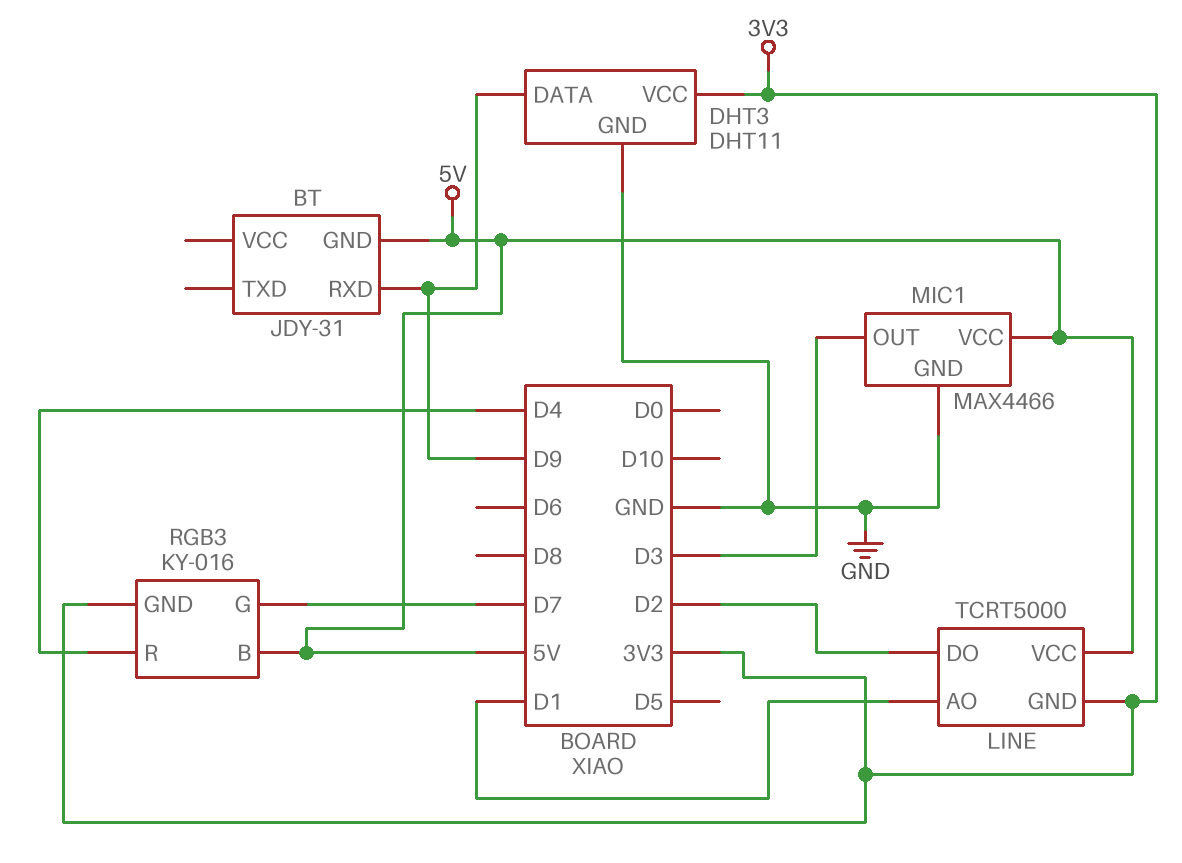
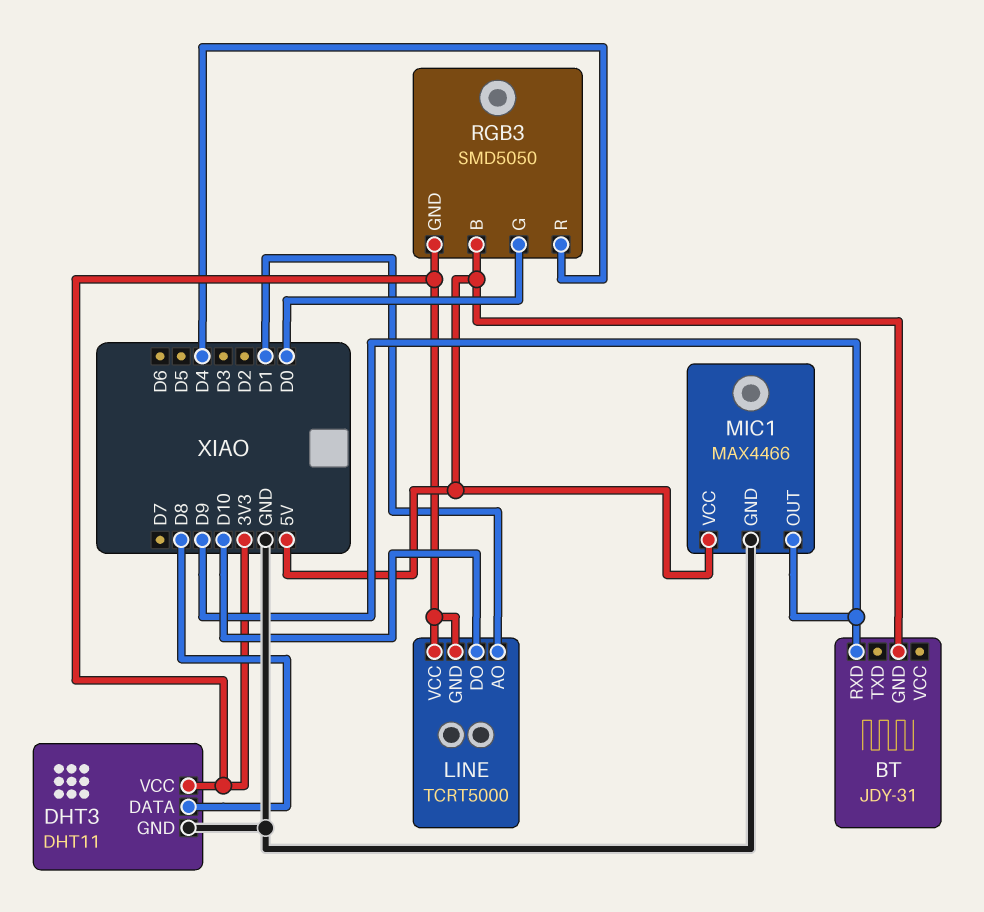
DHT3 pin DATA: D9 -> D8
LINE pin DO: D2 -> D10
LINE pin VCC: 5V -> 3V3
MIC1 pin OUT: D3 -> D9
RGB3: KY-016 -> SMD5050
RGB3 pin G: D7 -> D0

